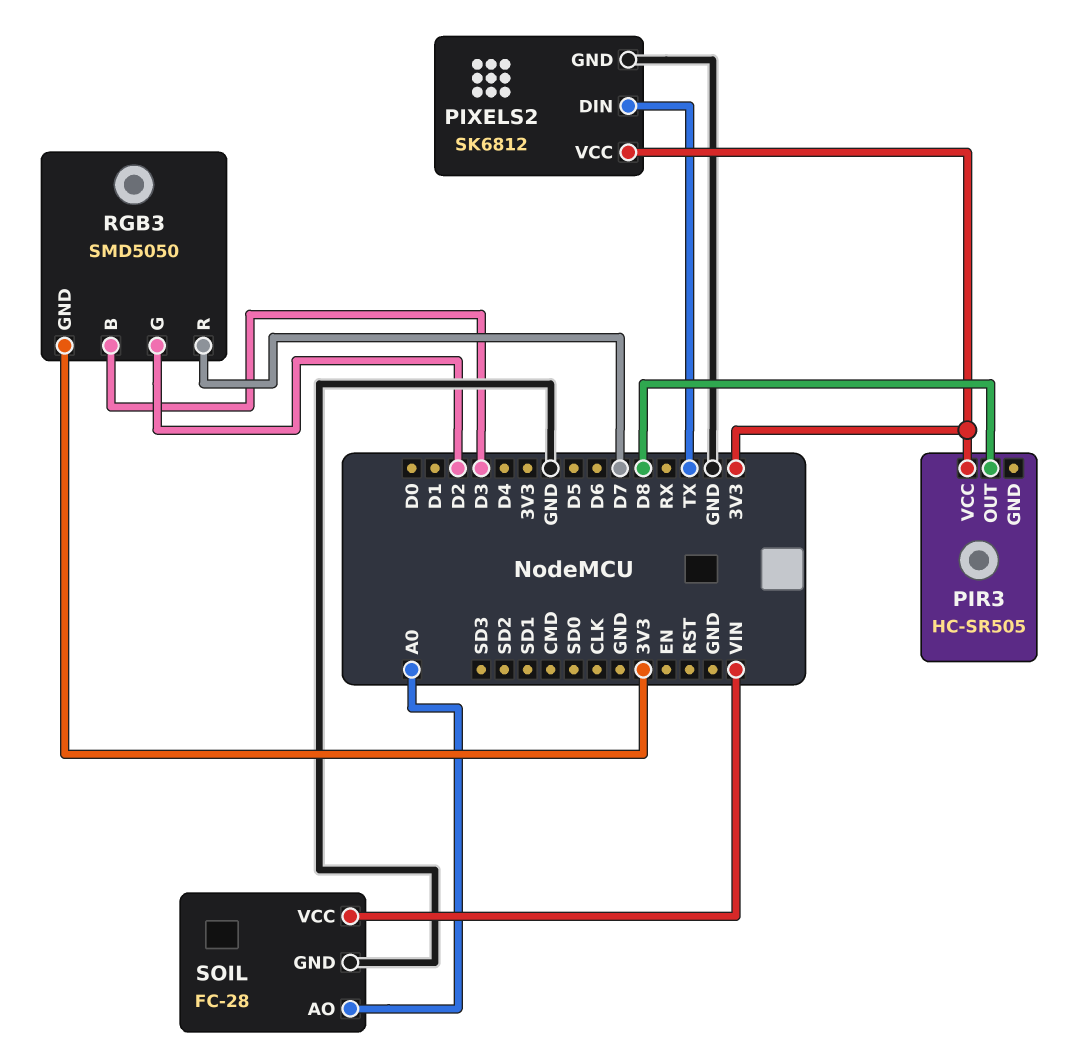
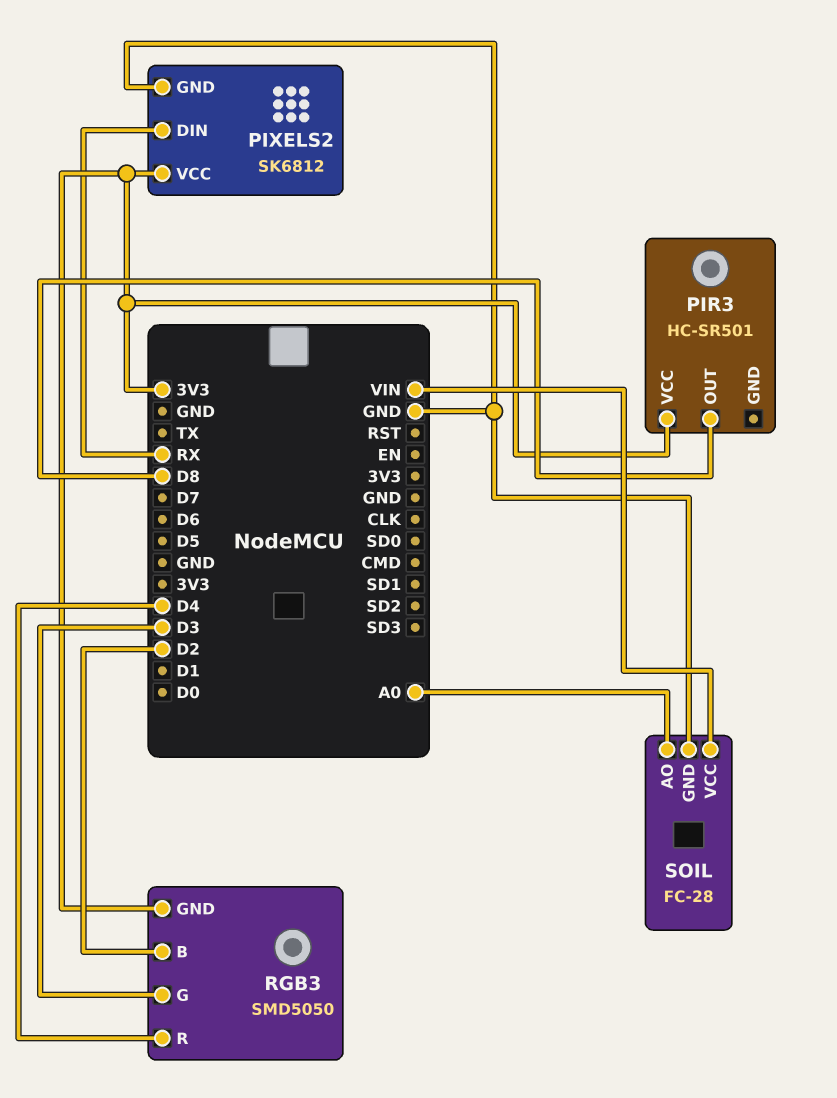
PIR3: HC-SR505 -> HC-SR501
PIXELS2 pin DIN: TX -> RX
RGB3 pin B: D3 -> D2
RGB3 pin G: D2 -> D3
RGB3 pin R: D7 -> D4

